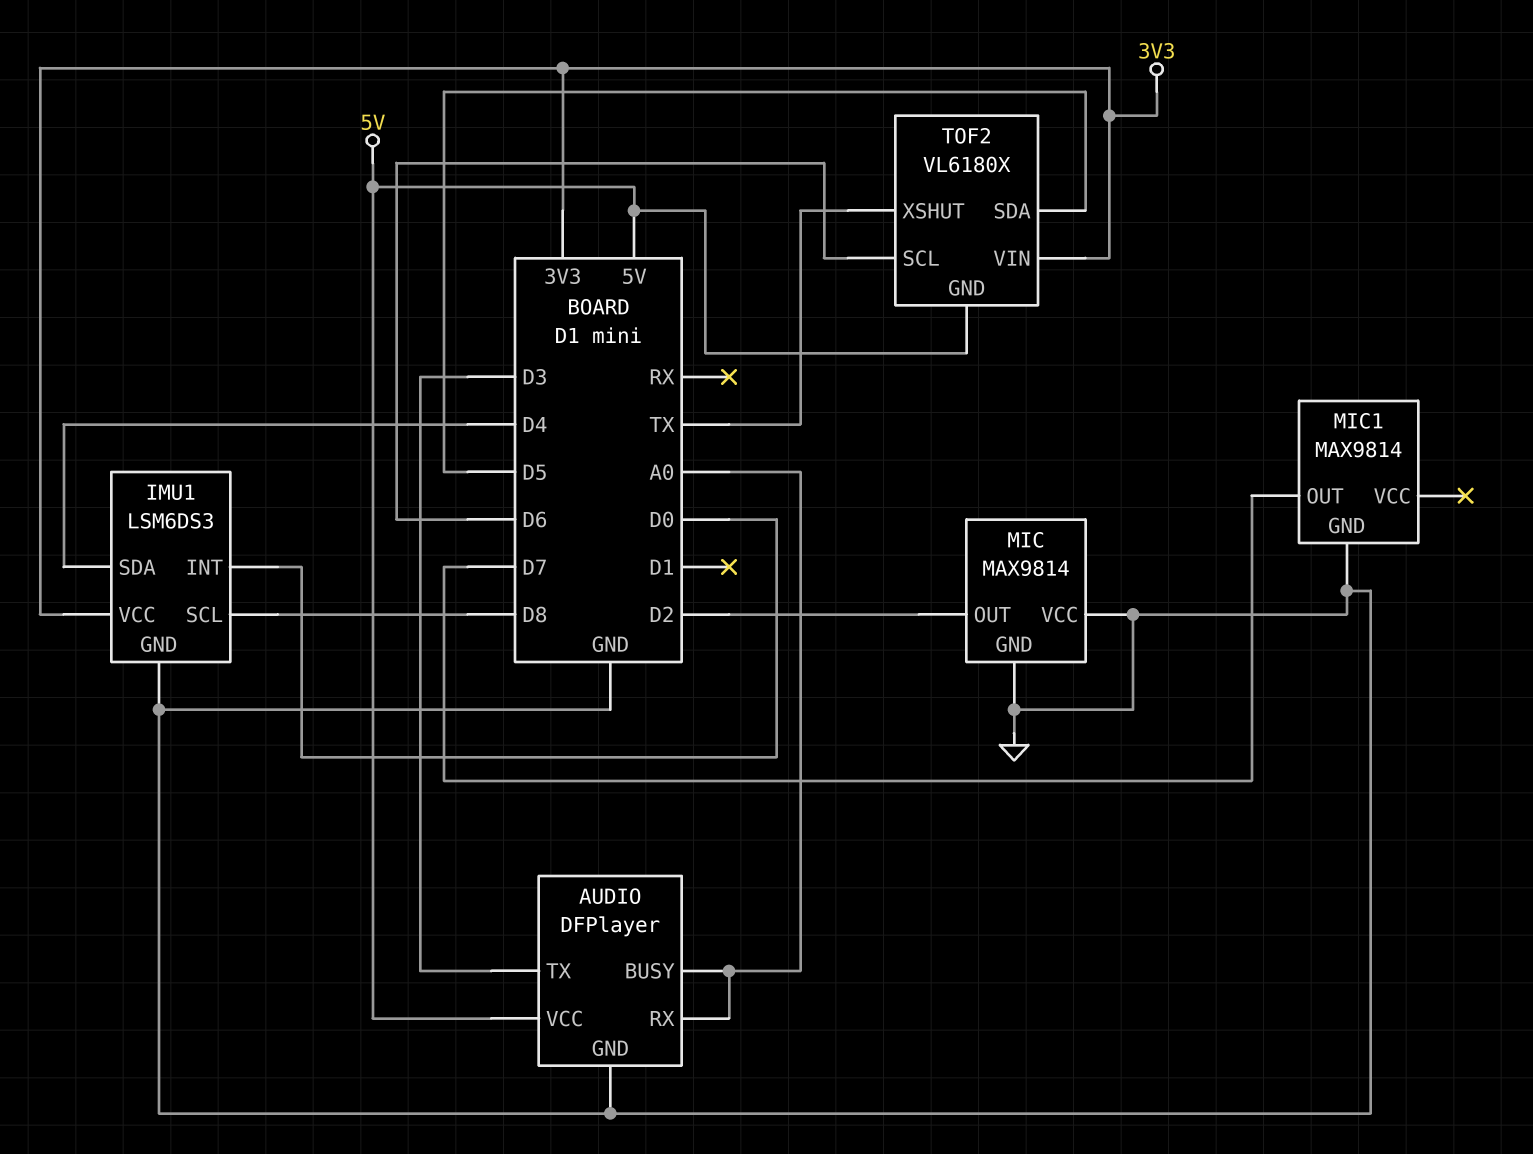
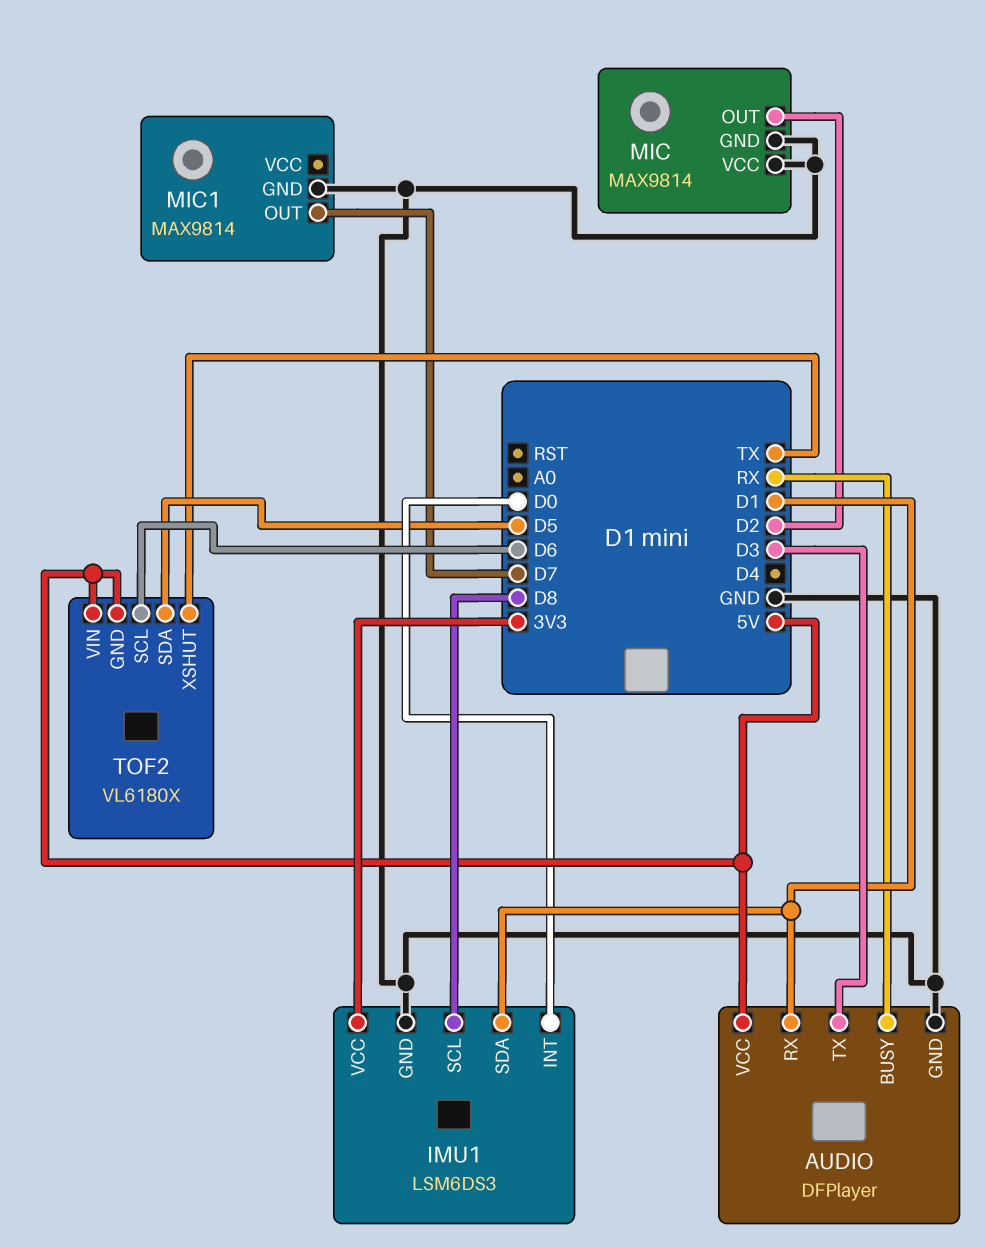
AUDIO pin BUSY: A0 -> RX
AUDIO pin RX: A0 -> D1
IMU1 pin SDA: D4 -> D1
TOF2 pin VIN: 3V3 -> 5V

